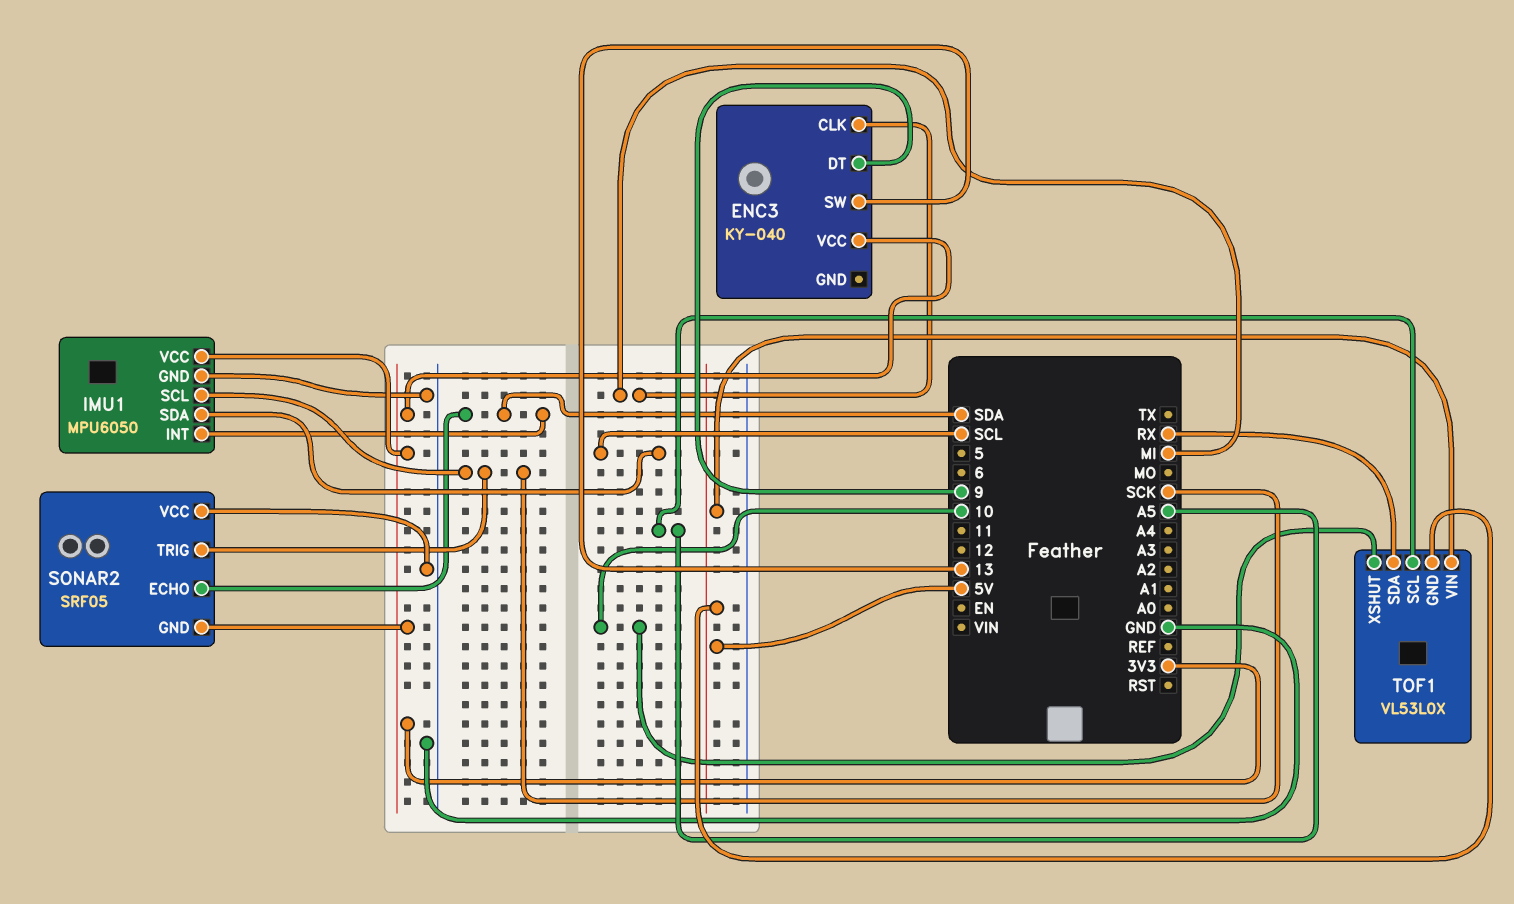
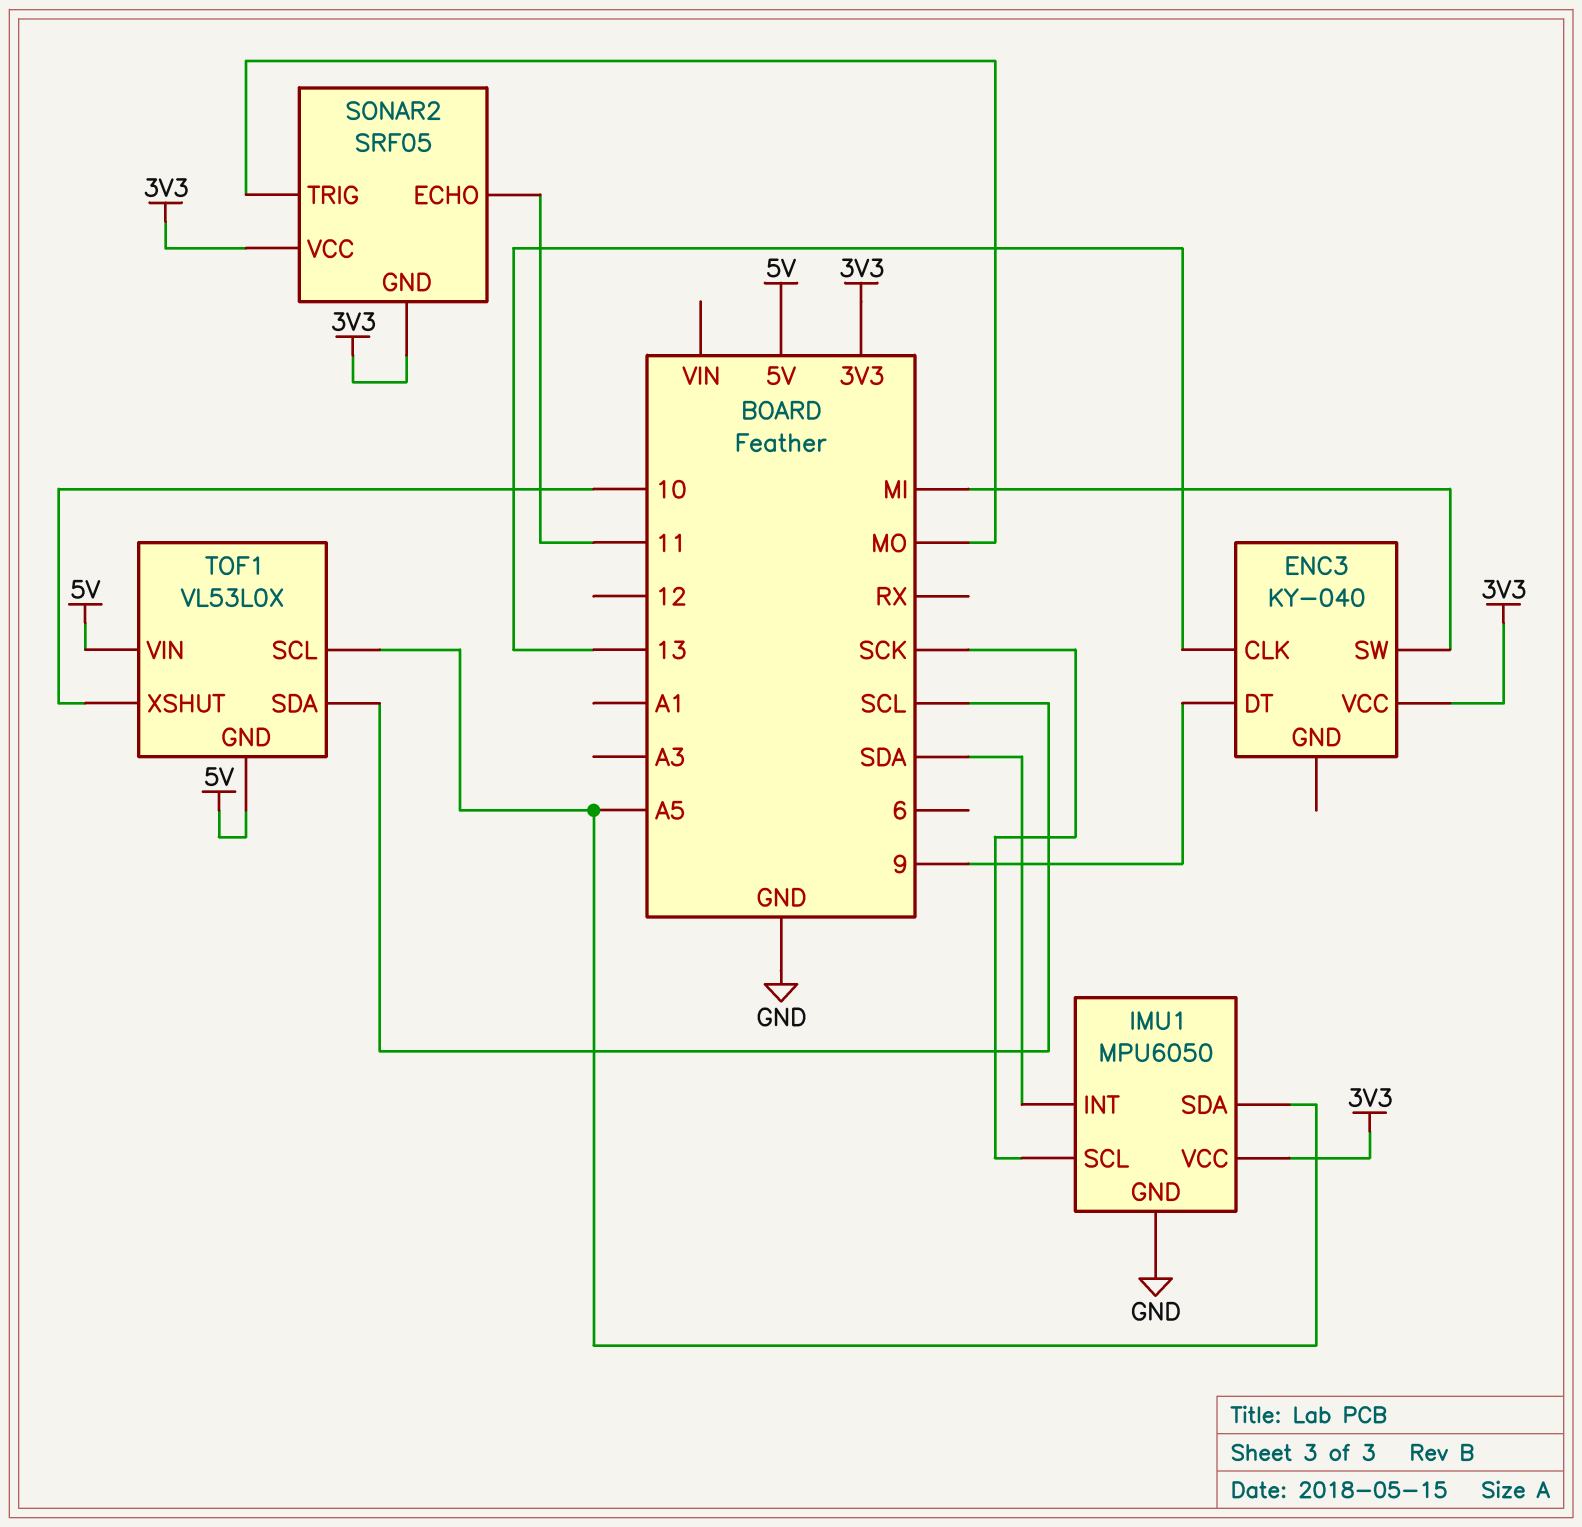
ENC3 pin CLK: MI -> 13
ENC3 pin SW: 13 -> MI
IMU1 pin SDA: SCL -> A5
SONAR2 pin ECHO: SDA -> 11
SONAR2 pin TRIG: SCK -> MO
SONAR2 pin VCC: GND -> 3V3
TOF1 pin SDA: RX -> SCL

